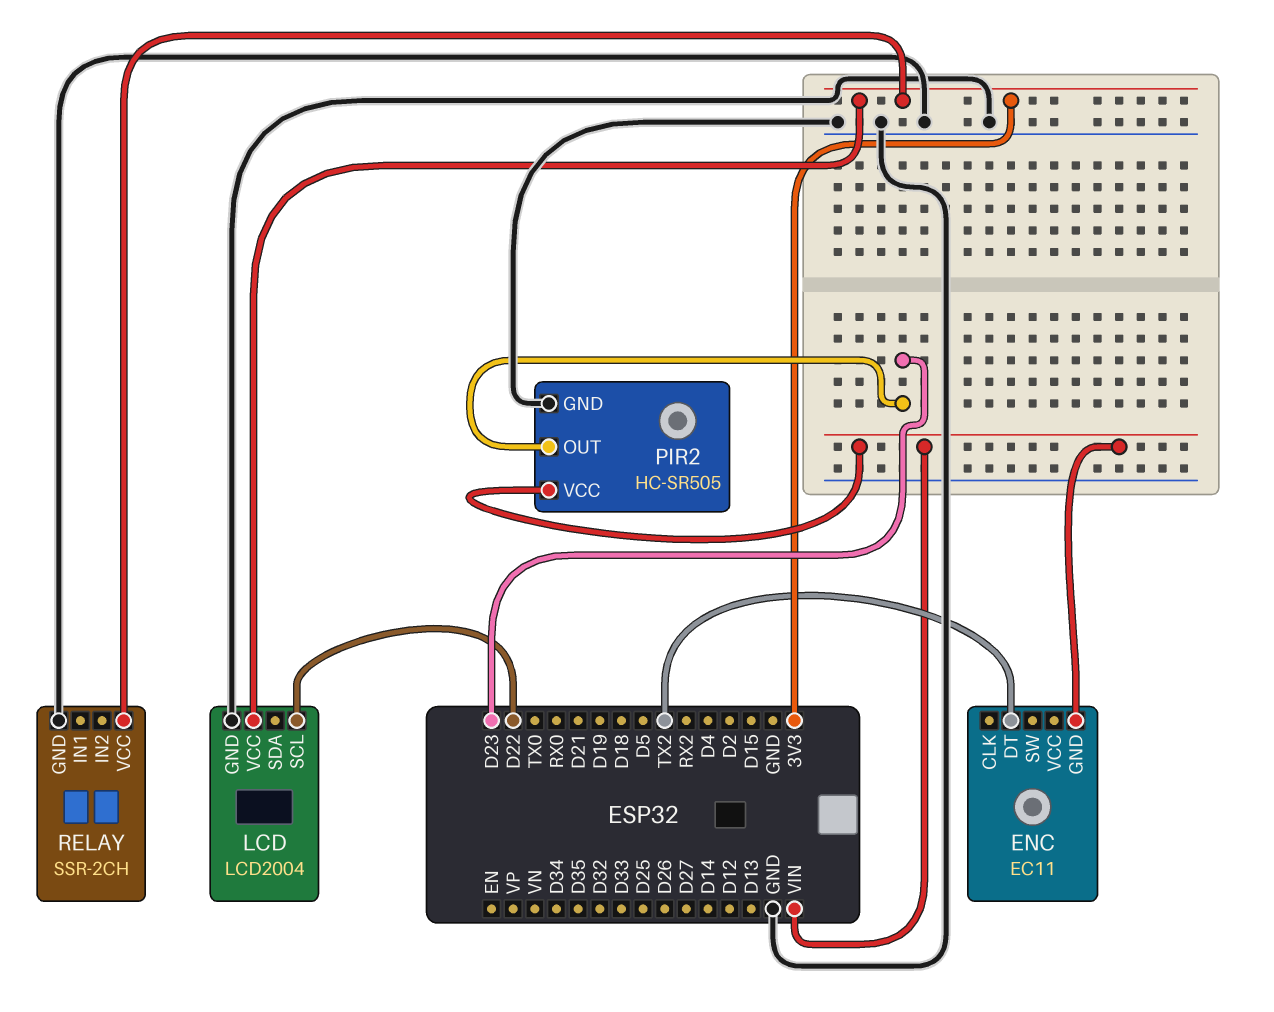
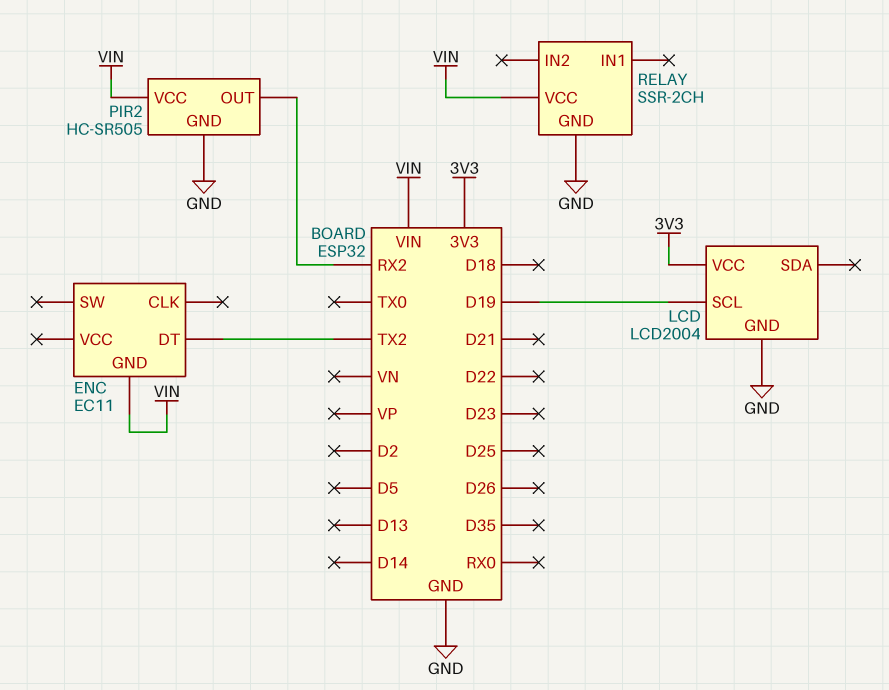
LCD pin SCL: D22 -> D19
PIR2 pin OUT: D23 -> RX2
RELAY pin VCC: 3V3 -> VIN

